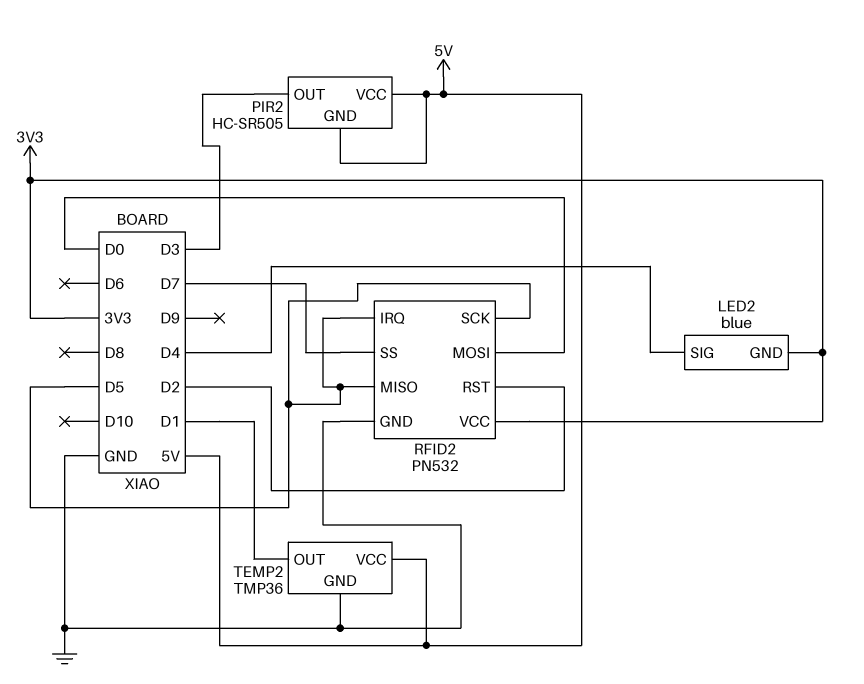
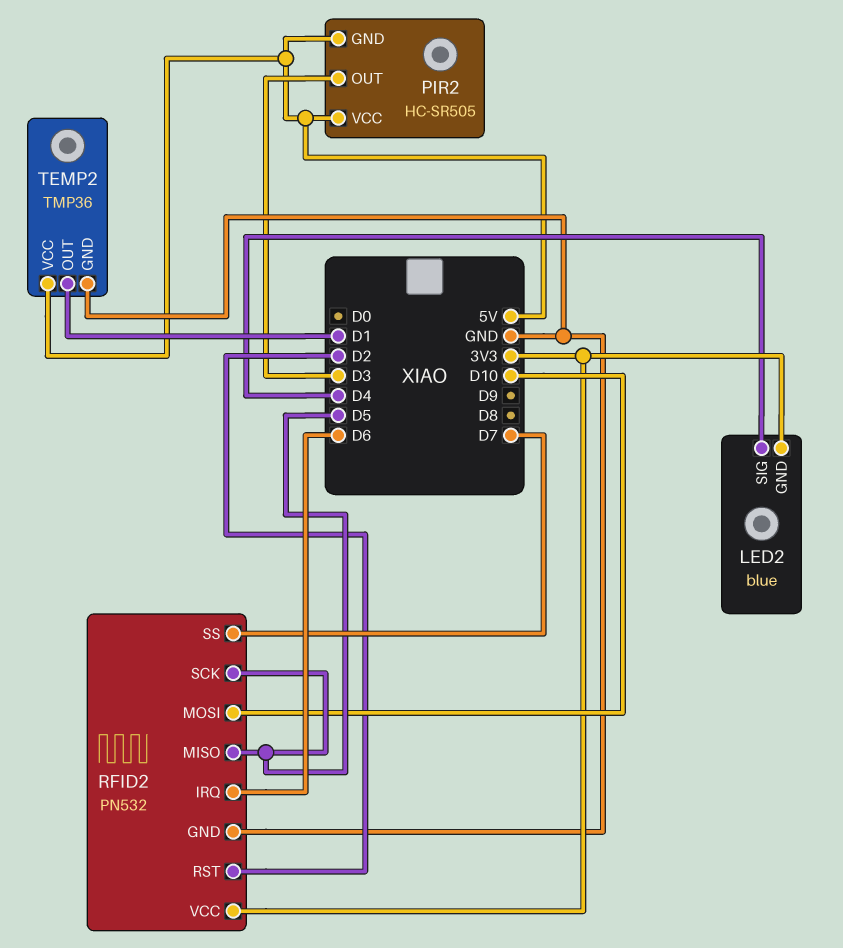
RFID2 pin IRQ: D5 -> D6
RFID2 pin MOSI: D0 -> D10

